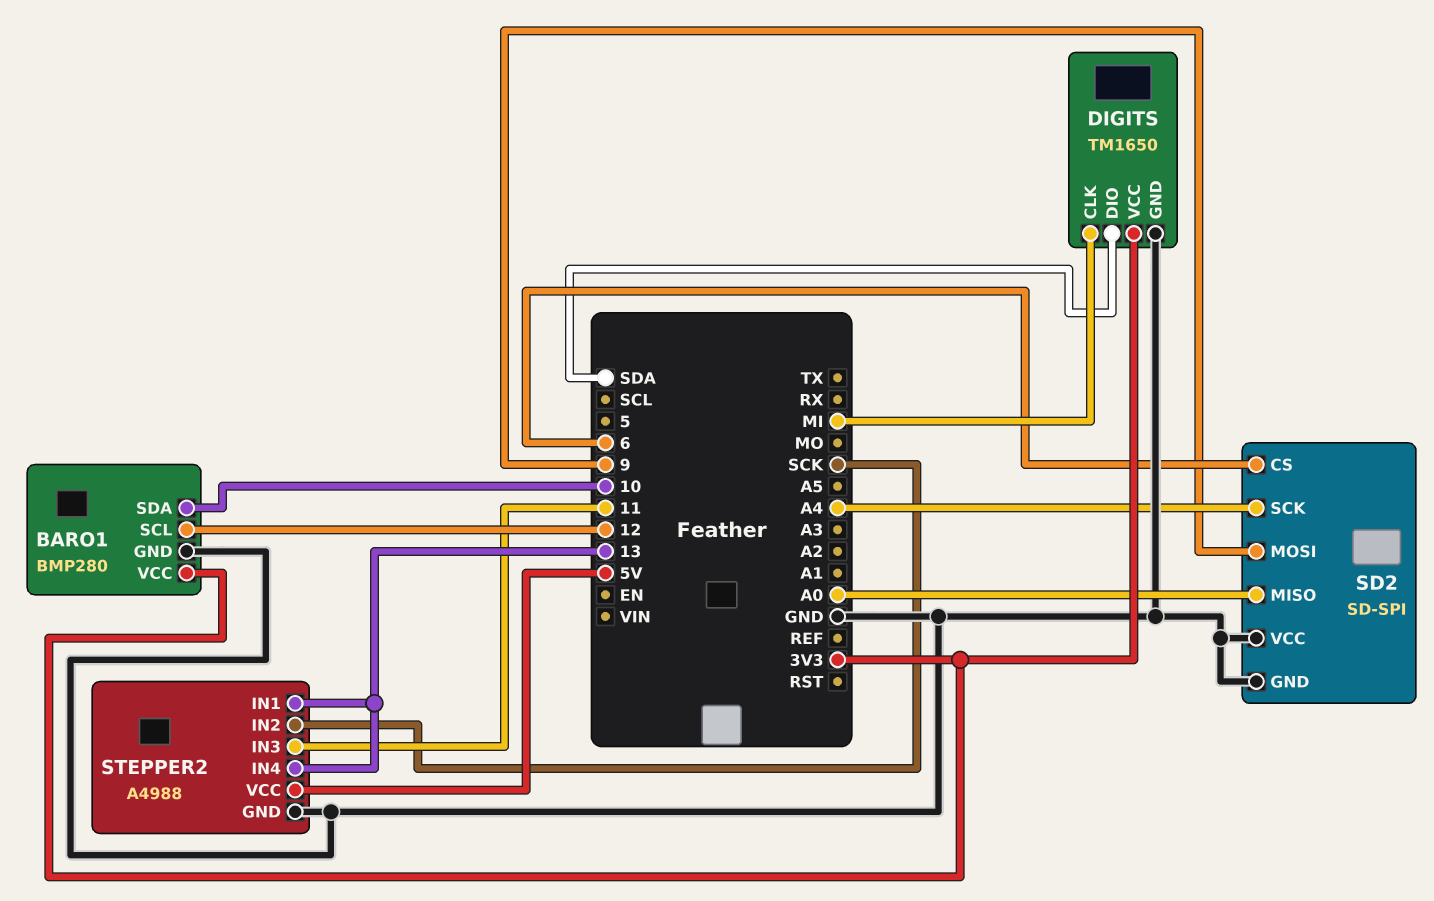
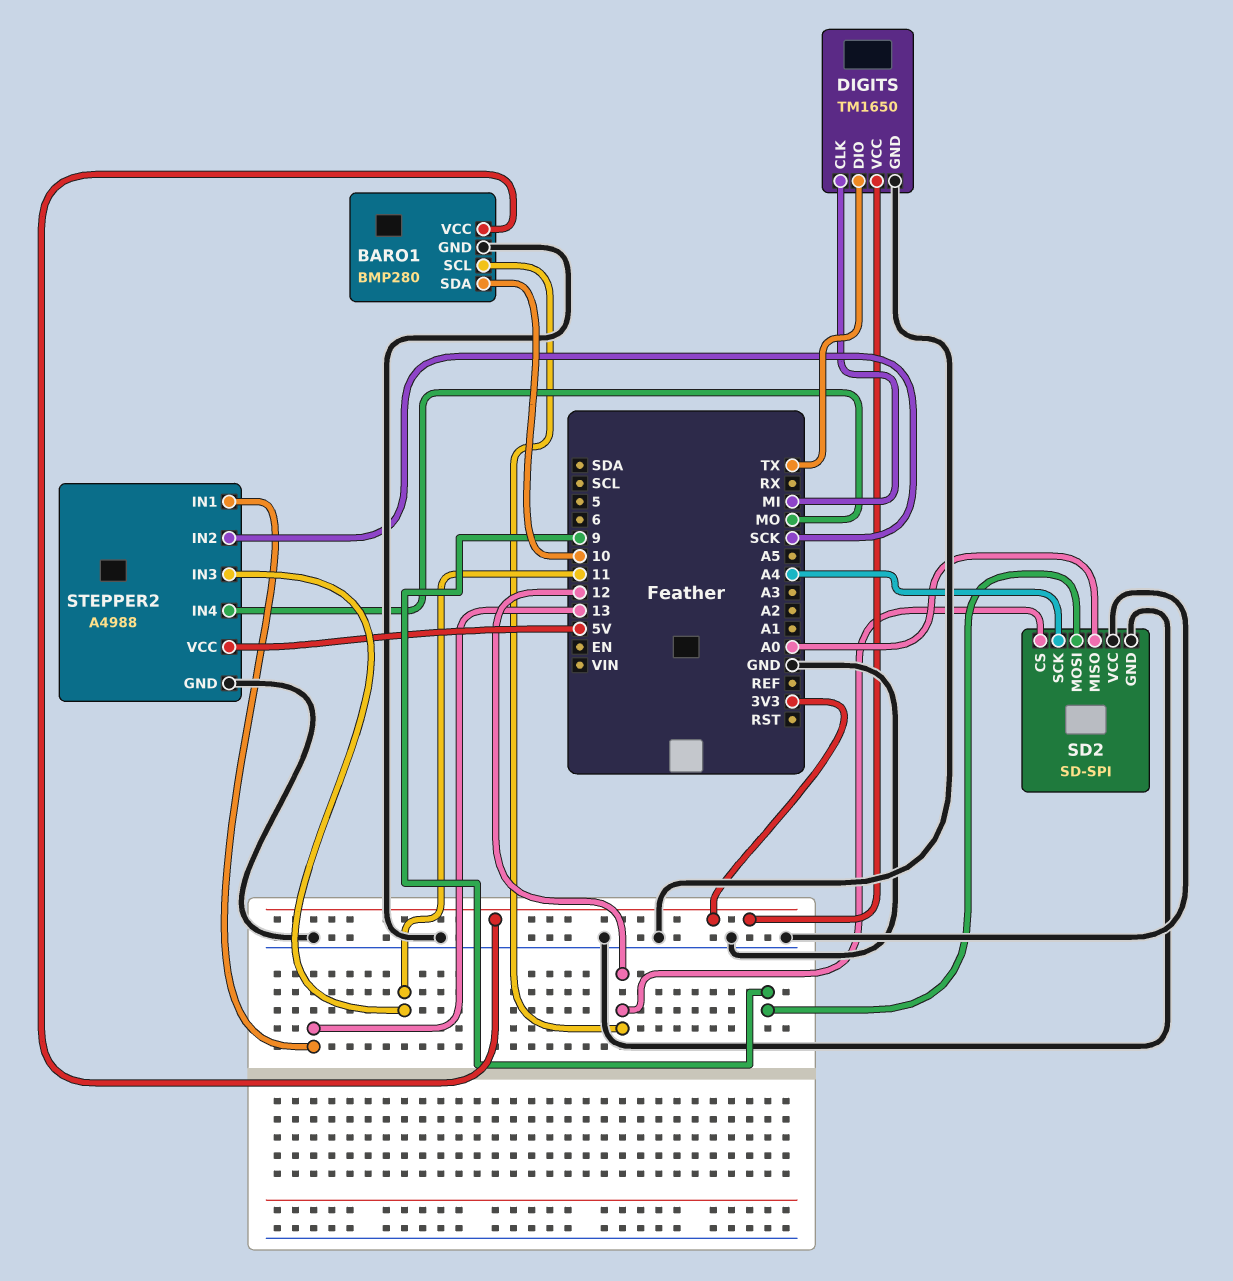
DIGITS pin DIO: SDA -> TX
SD2 pin CS: 6 -> 12
STEPPER2 pin IN4: 13 -> MO

